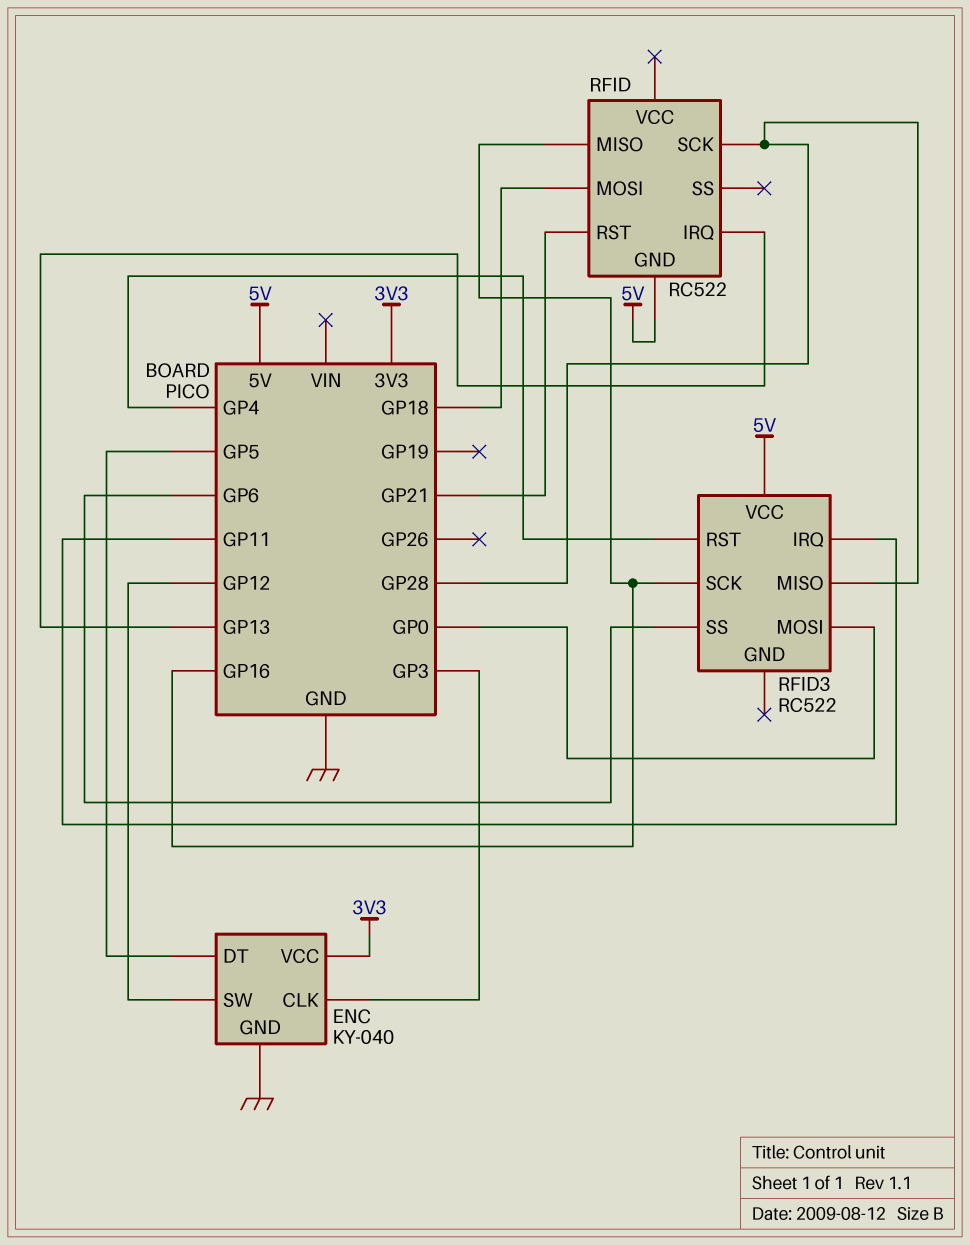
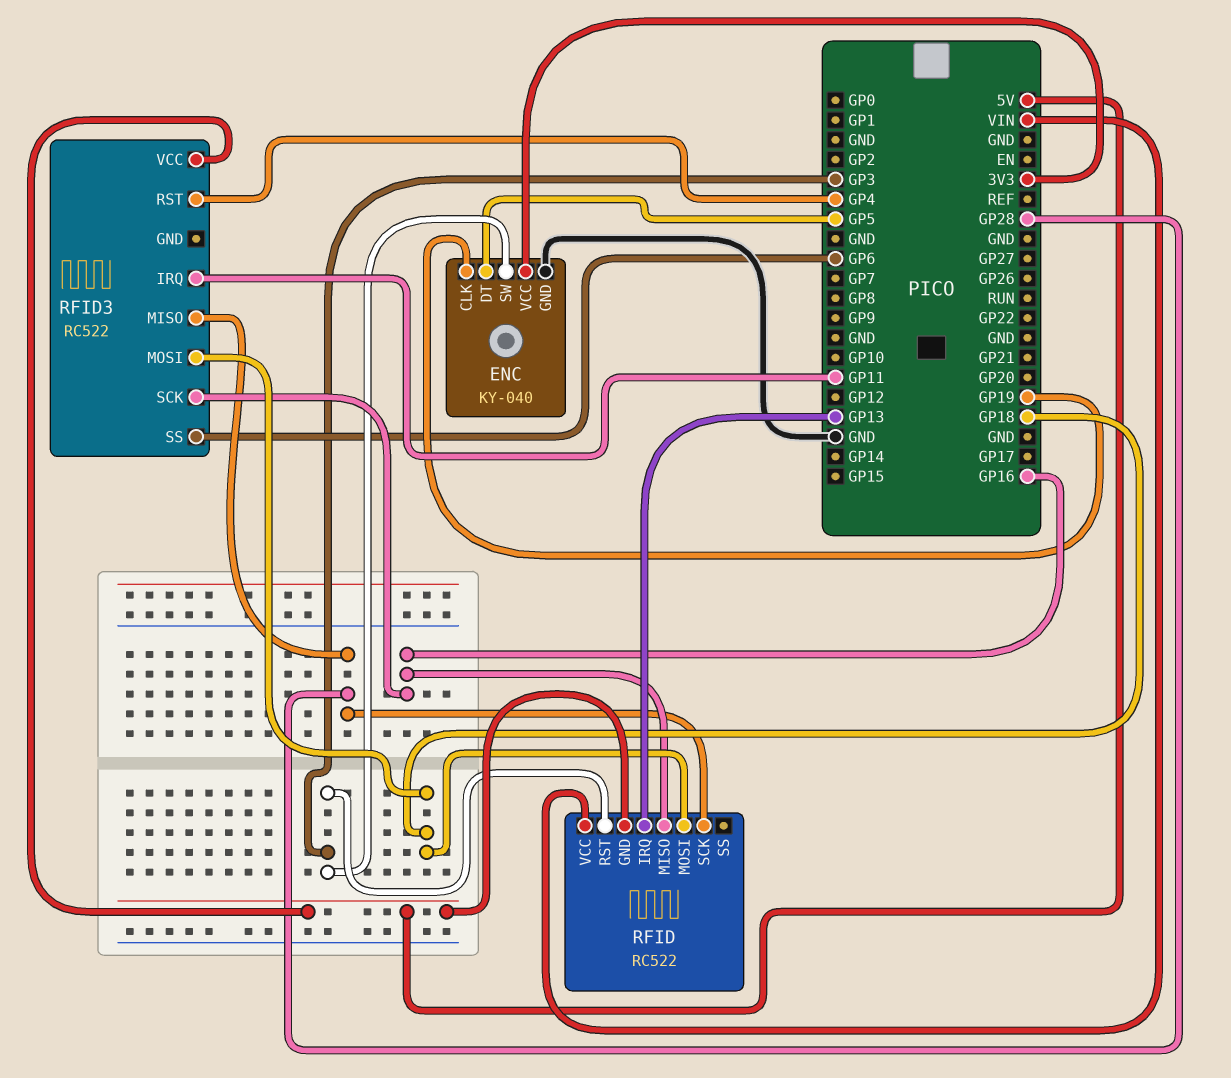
ENC pin CLK: GP3 -> GP19
ENC pin SW: GP12 -> GP3
RFID pin RST: GP21 -> GP3
RFID pin VCC: none -> VIN
RFID3 pin MOSI: GP0 -> GP18

